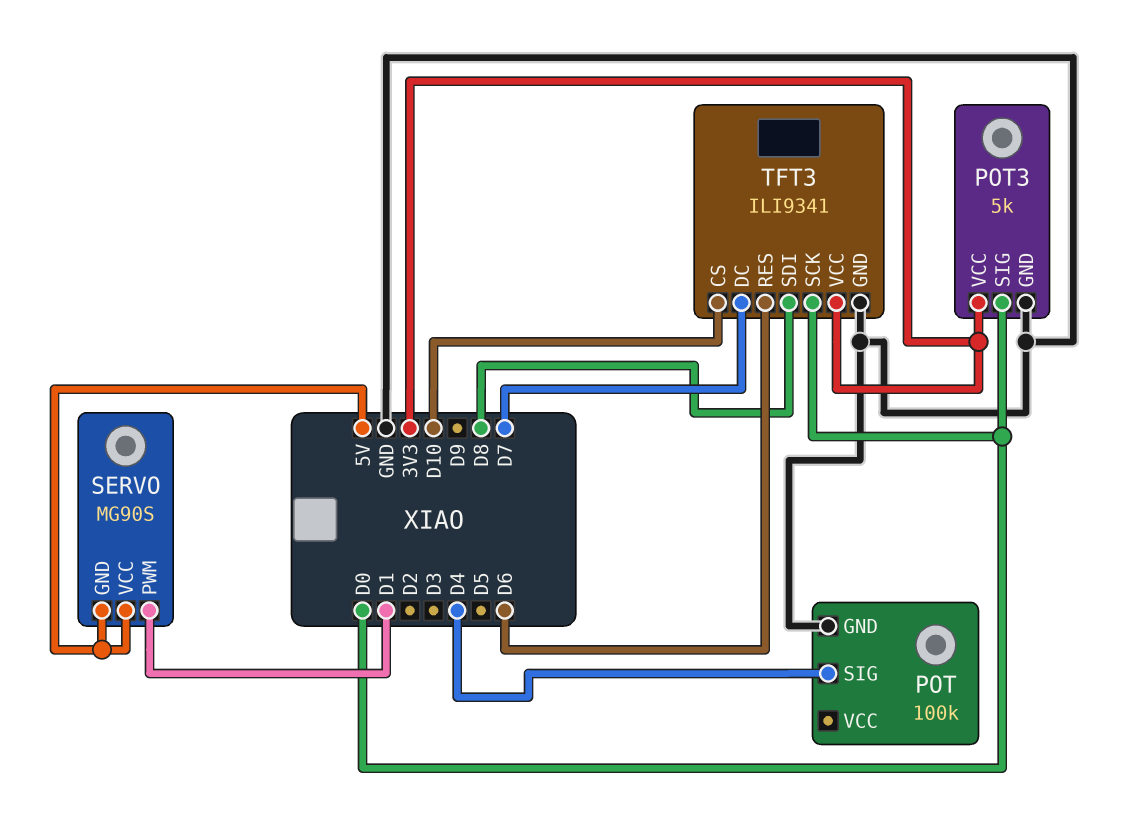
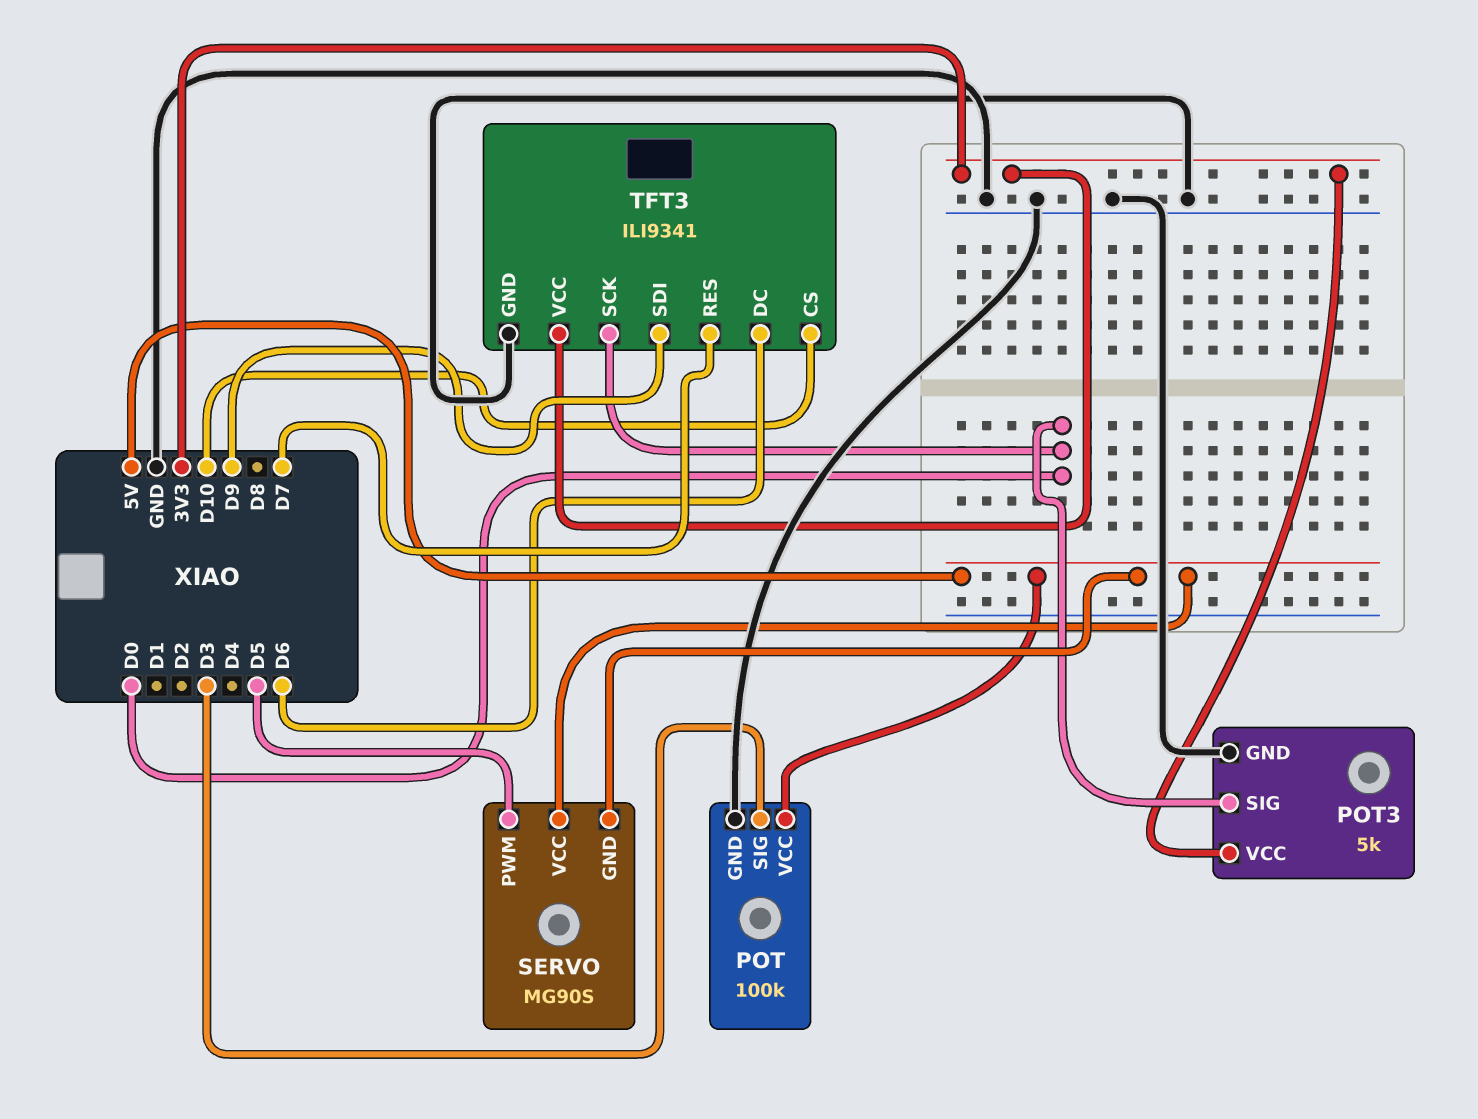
POT pin SIG: D4 -> D3
POT pin VCC: none -> 5V
SERVO pin PWM: D1 -> D5
TFT3 pin DC: D7 -> D6
TFT3 pin RES: D6 -> D7
TFT3 pin SDI: D8 -> D9

